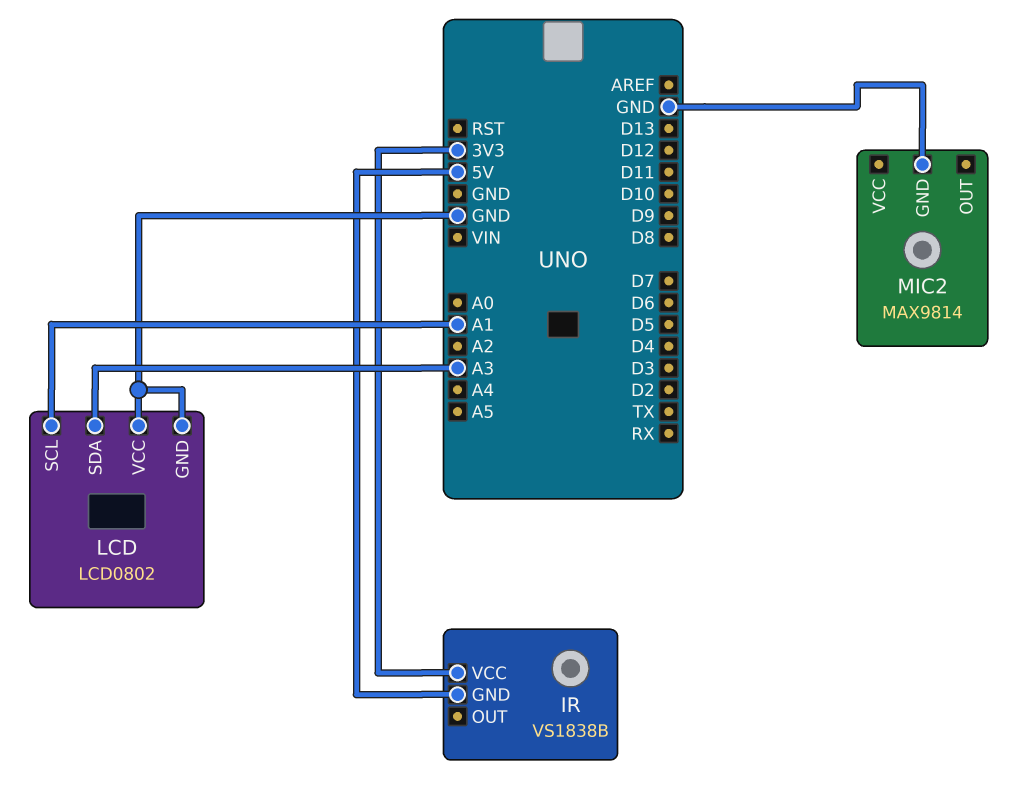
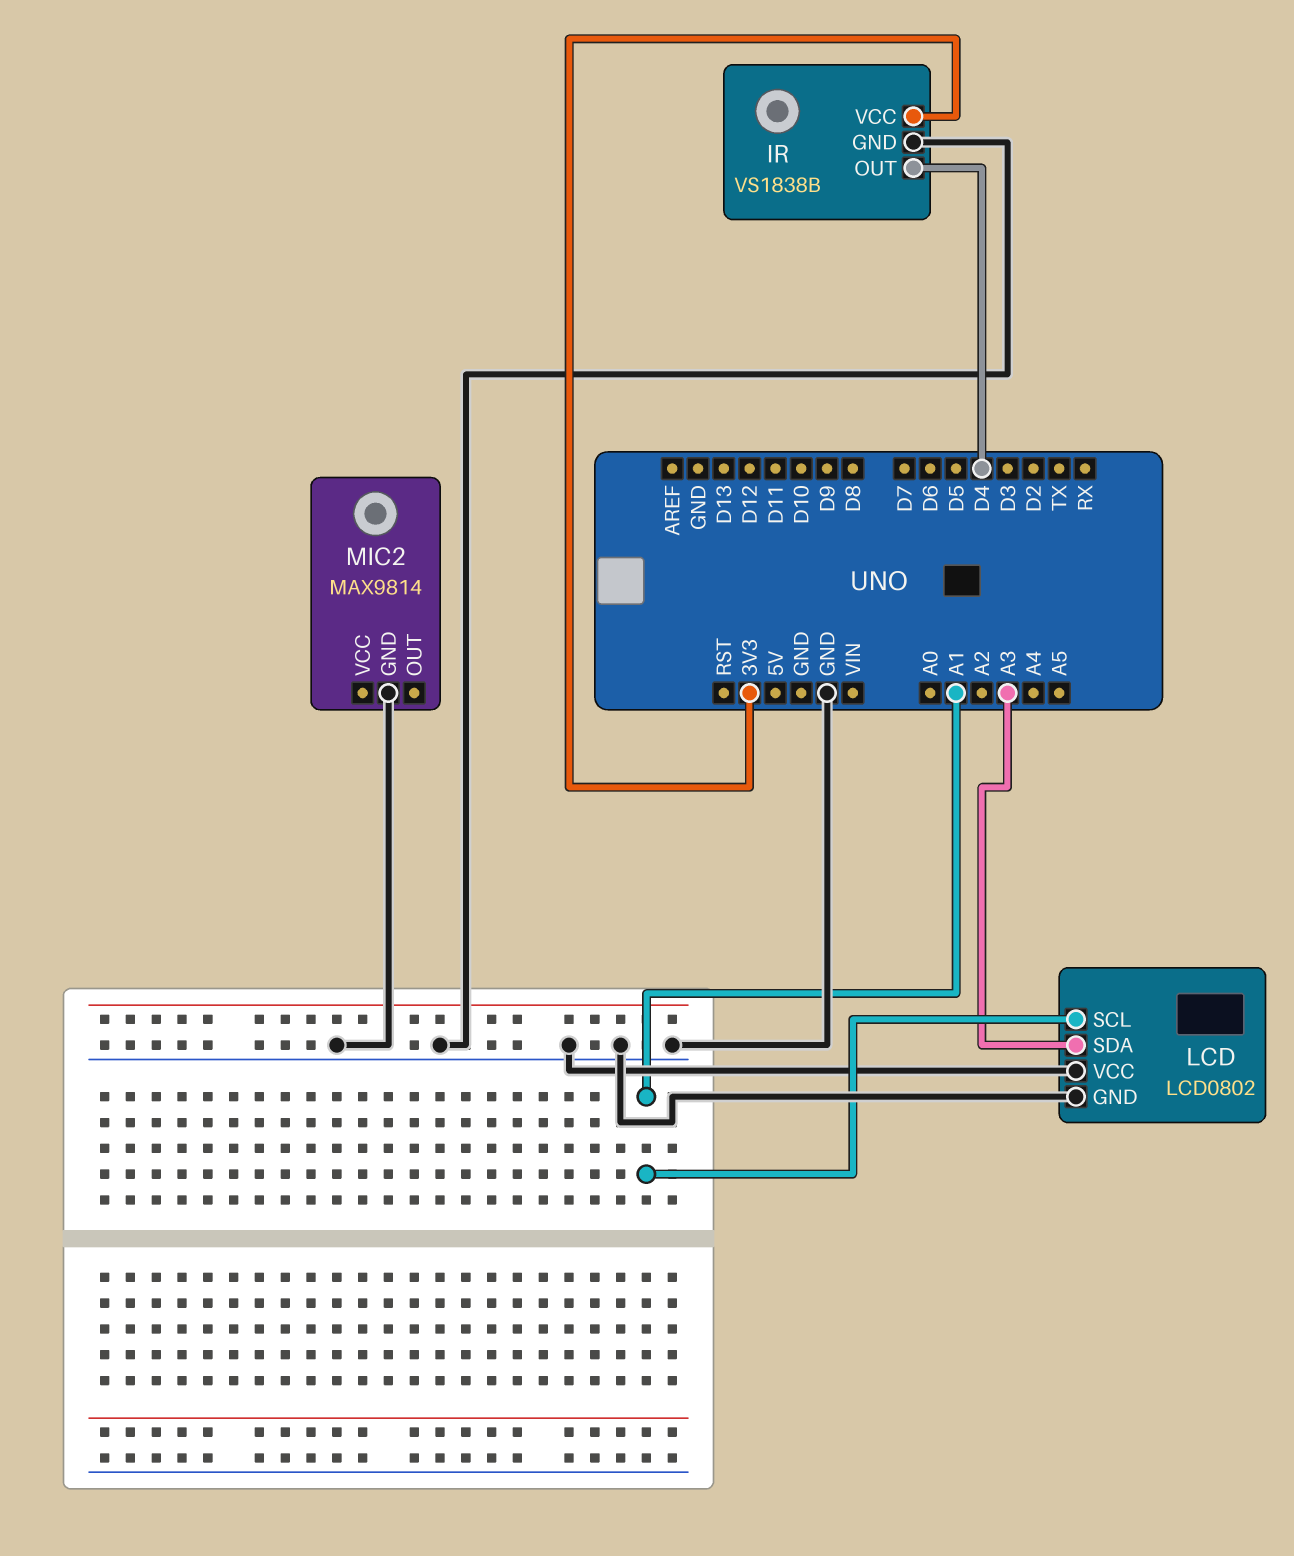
IR pin GND: 5V -> GND
IR pin OUT: none -> D4

